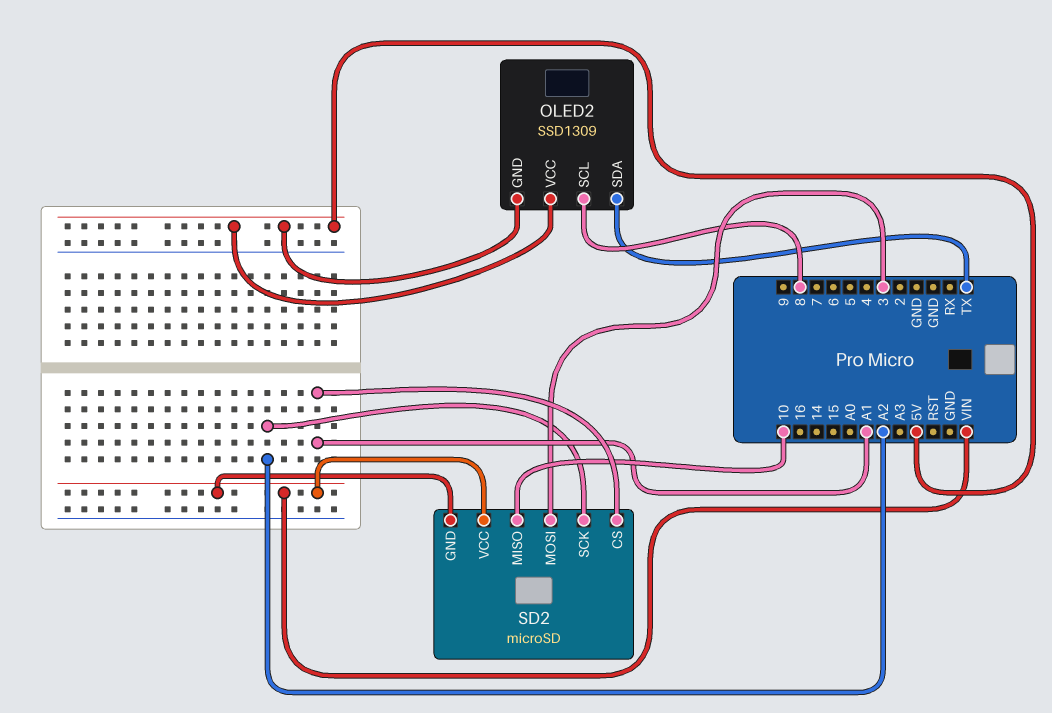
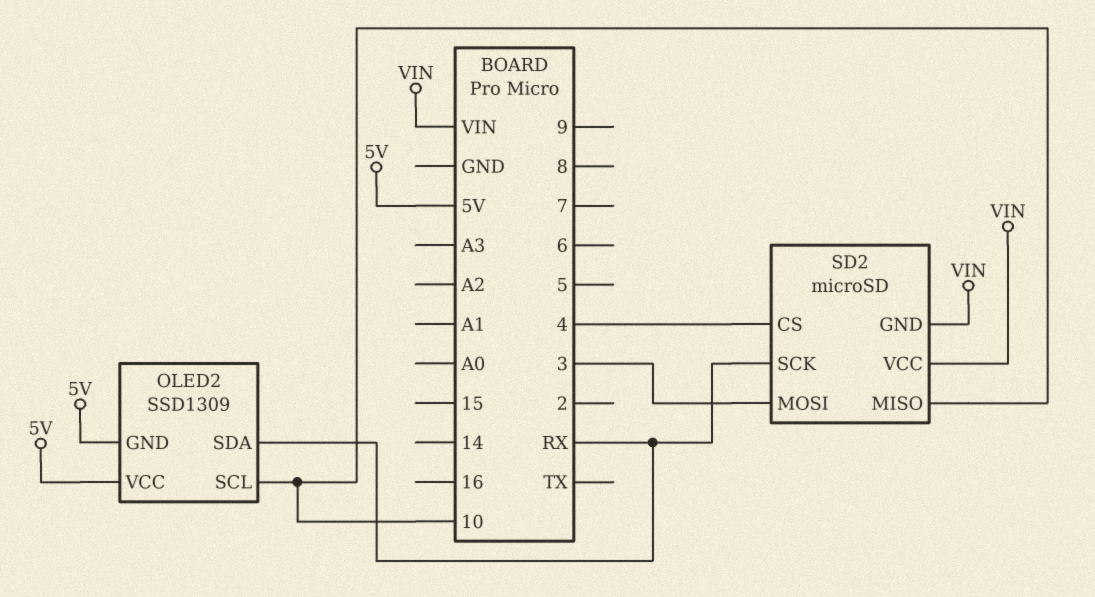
OLED2 pin SCL: 8 -> 10
OLED2 pin SDA: TX -> RX
SD2 pin CS: A1 -> 4
SD2 pin SCK: A2 -> RX

